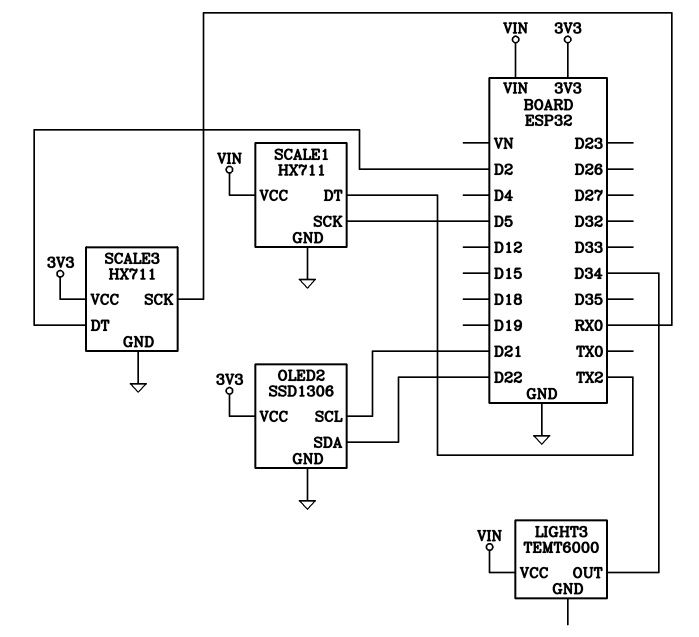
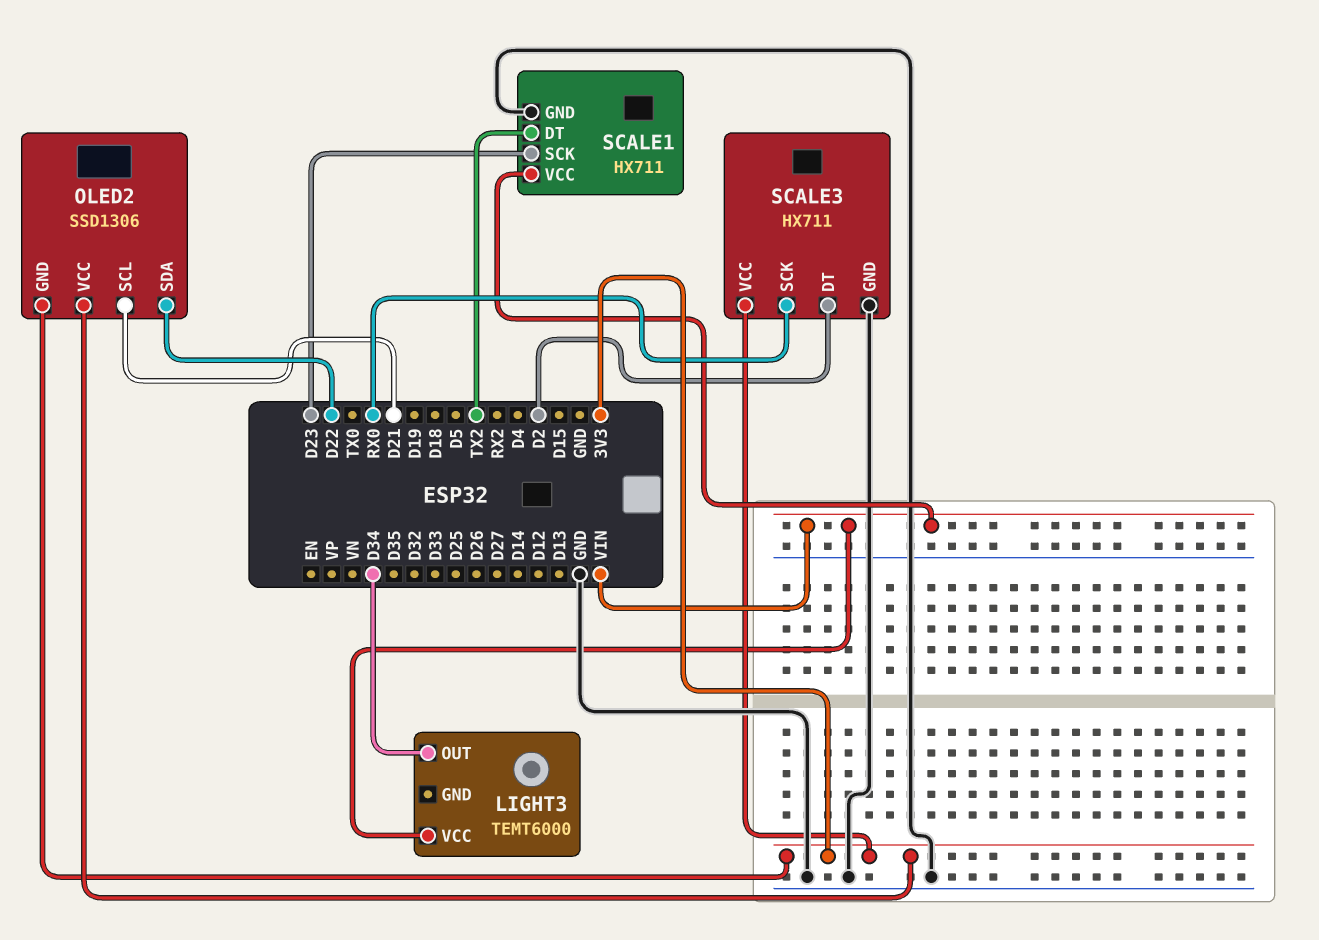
OLED2 pin GND: GND -> 3V3
SCALE1 pin SCK: D5 -> D23

